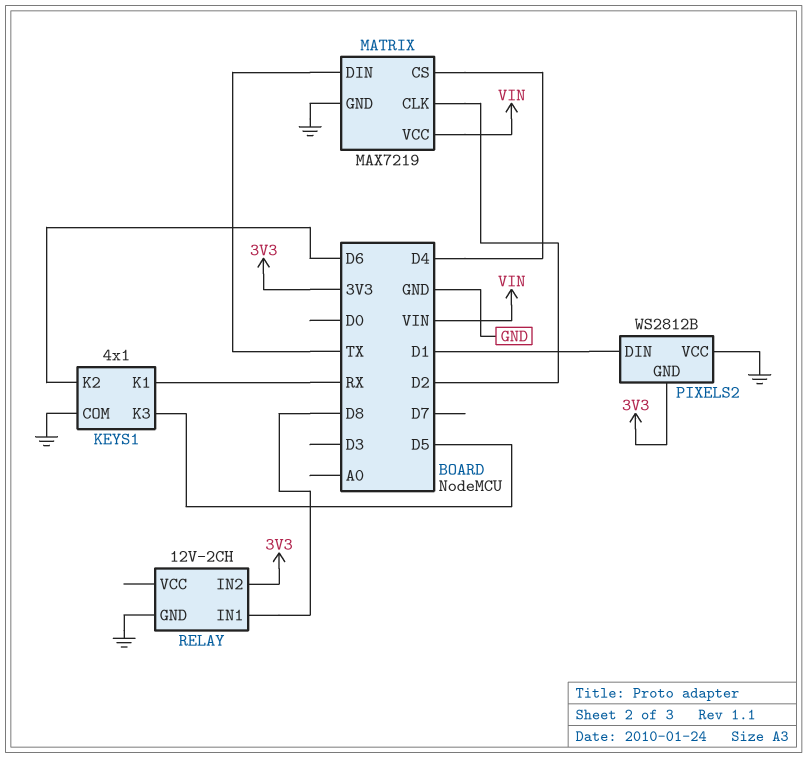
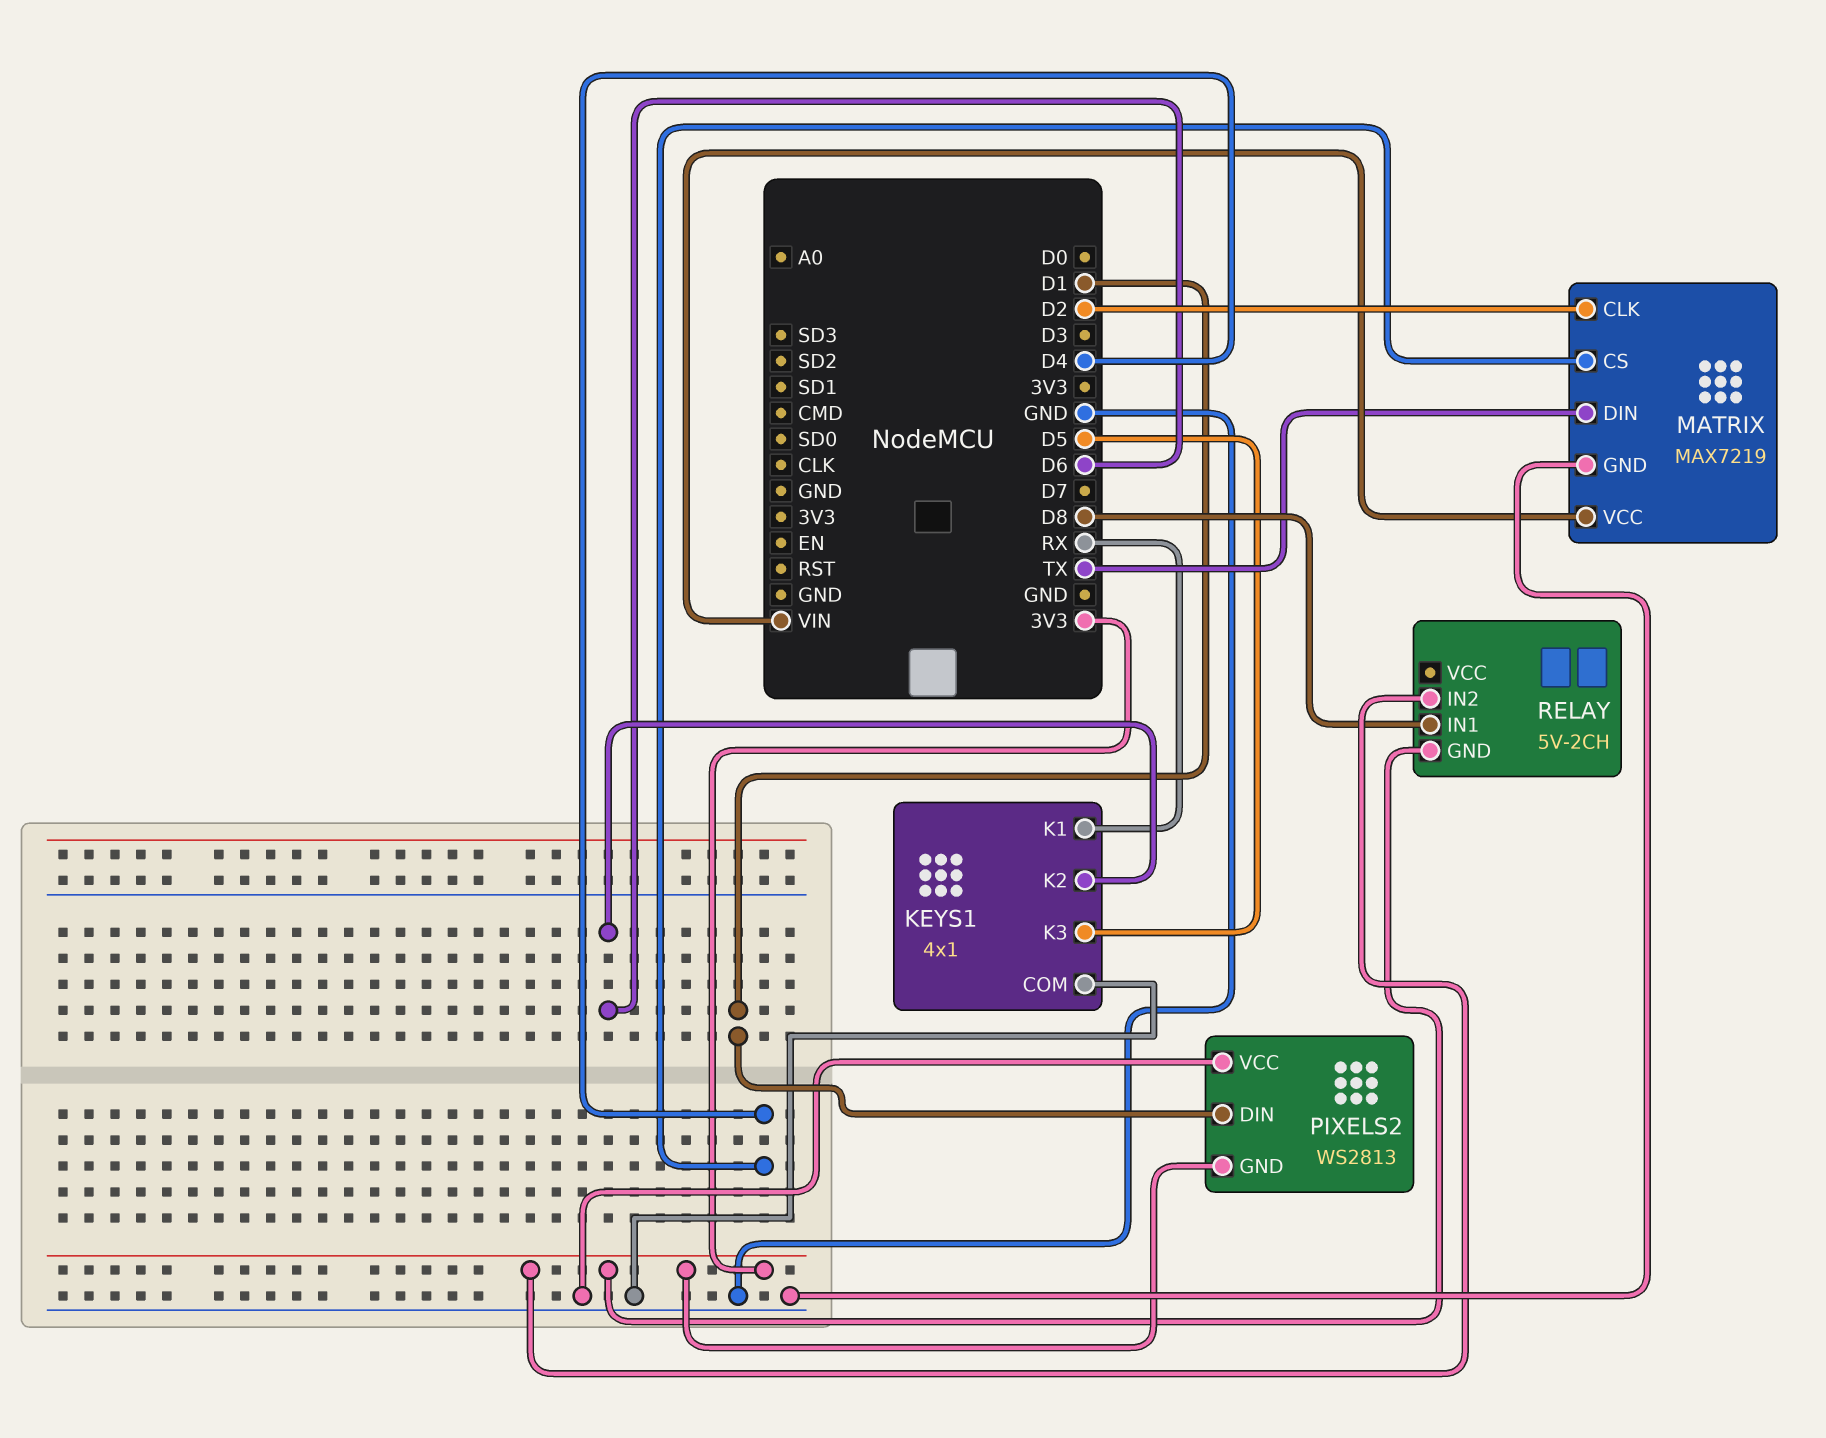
PIXELS2: WS2812B -> WS2813
RELAY: 12V-2CH -> 5V-2CH
RELAY pin GND: GND -> 3V3

